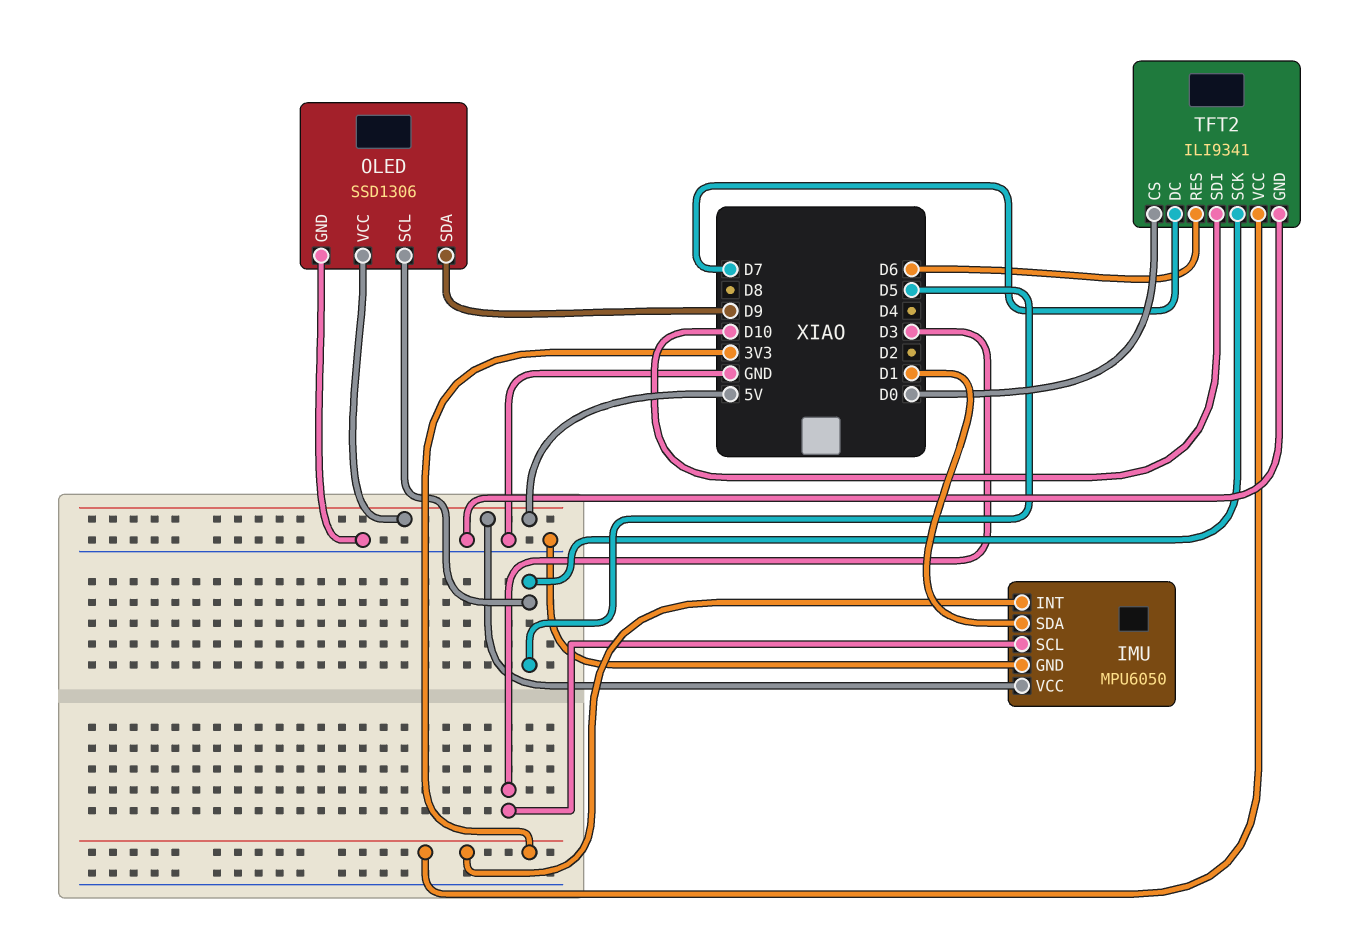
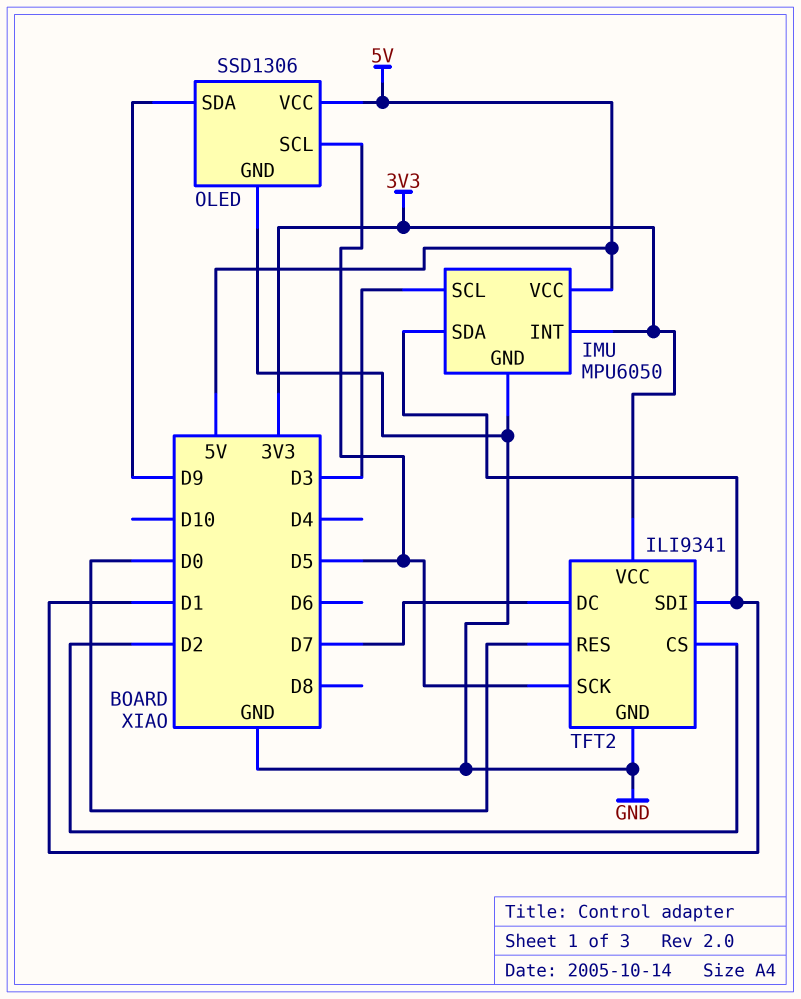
TFT2 pin CS: D0 -> D2
TFT2 pin RES: D6 -> D0
TFT2 pin SDI: D10 -> D1

